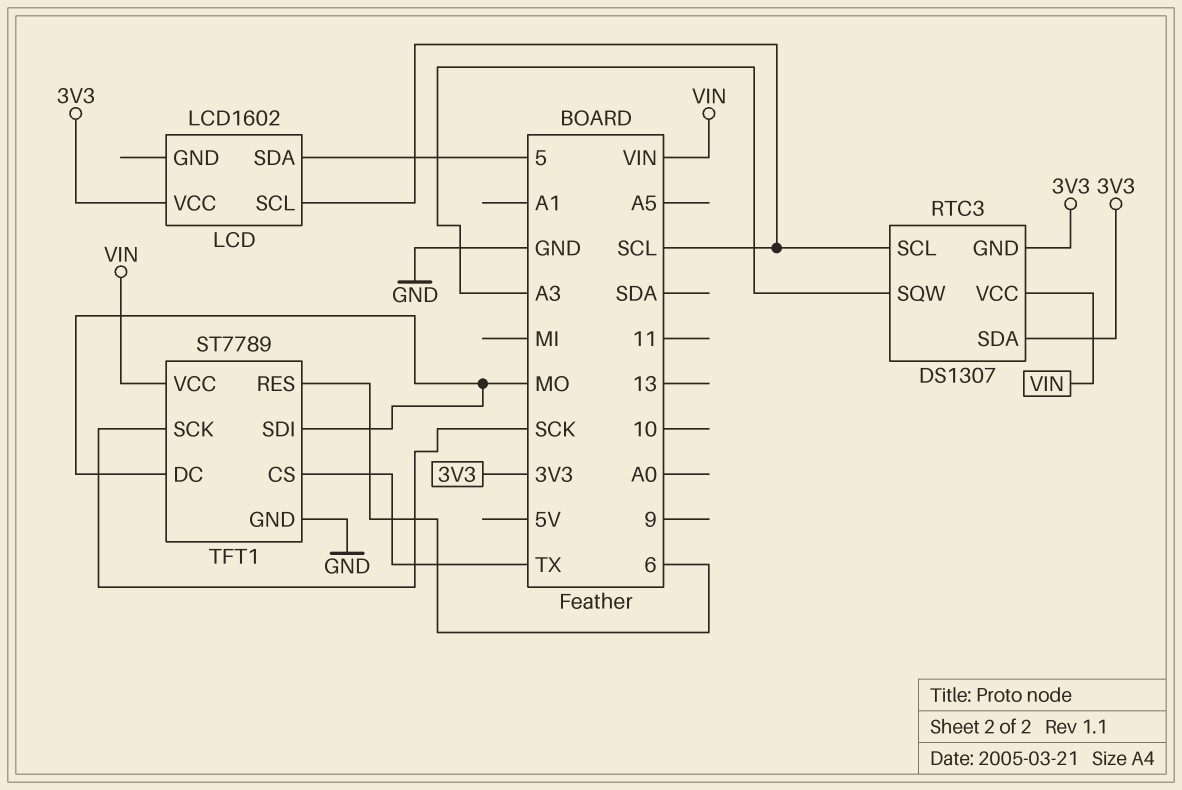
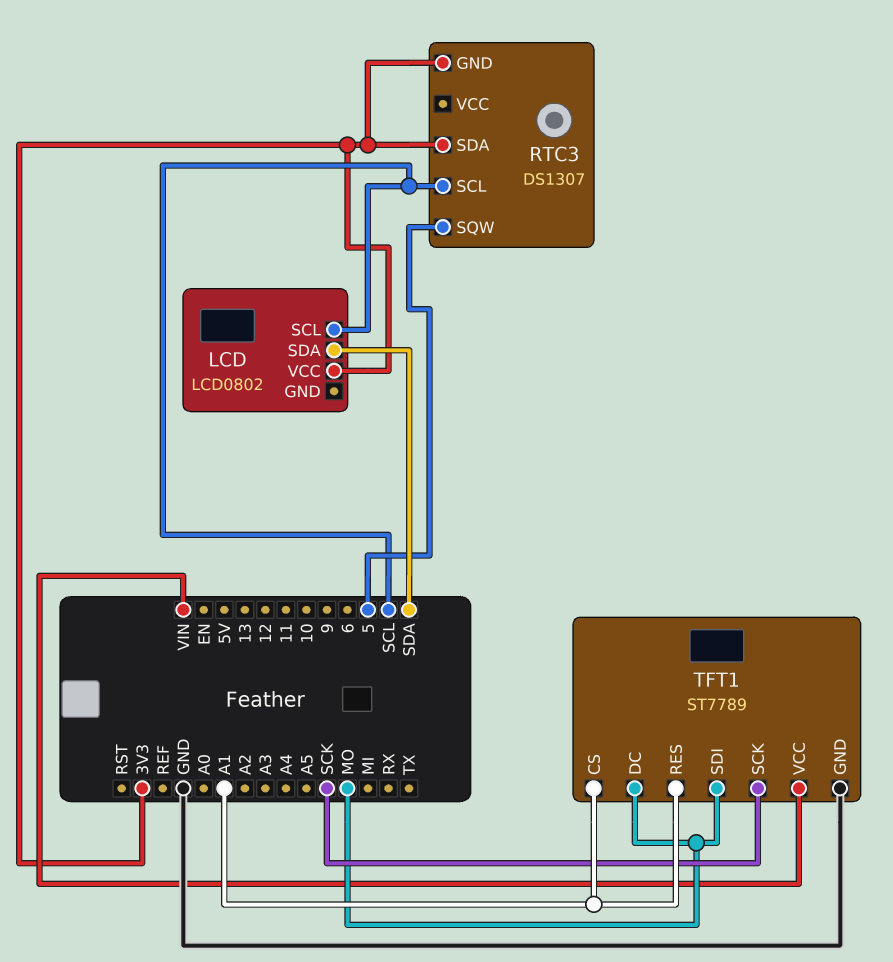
LCD: LCD1602 -> LCD0802
LCD pin SDA: 5 -> SDA
RTC3 pin SQW: A3 -> 5
RTC3 pin VCC: VIN -> none
TFT1 pin CS: TX -> A1
TFT1 pin RES: 6 -> A1

